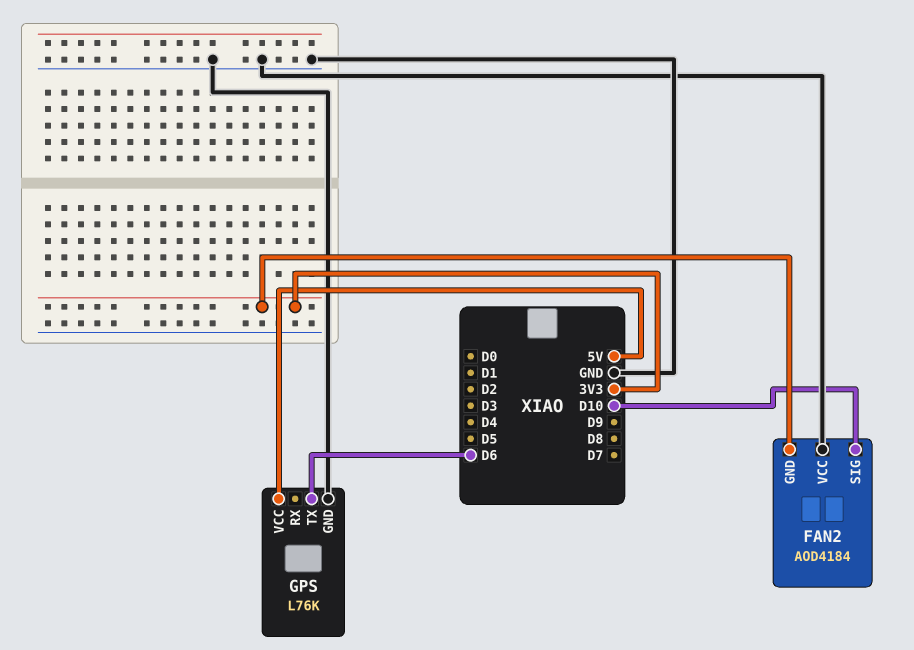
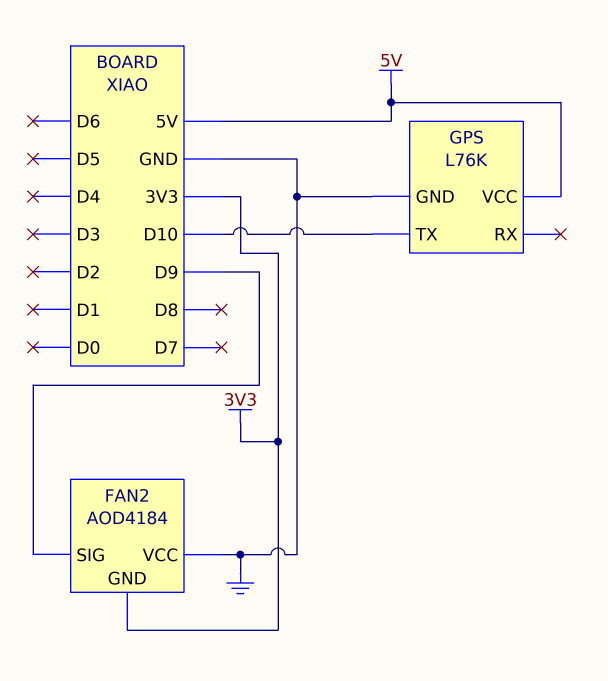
FAN2 pin SIG: D10 -> D9
GPS pin TX: D6 -> D10

